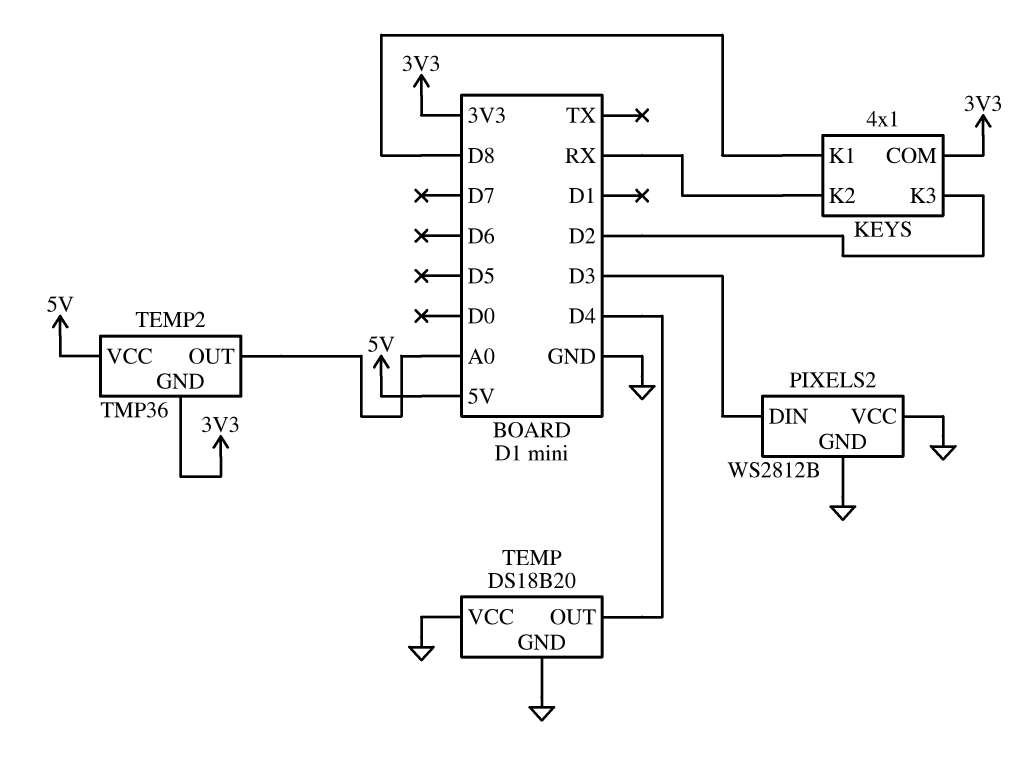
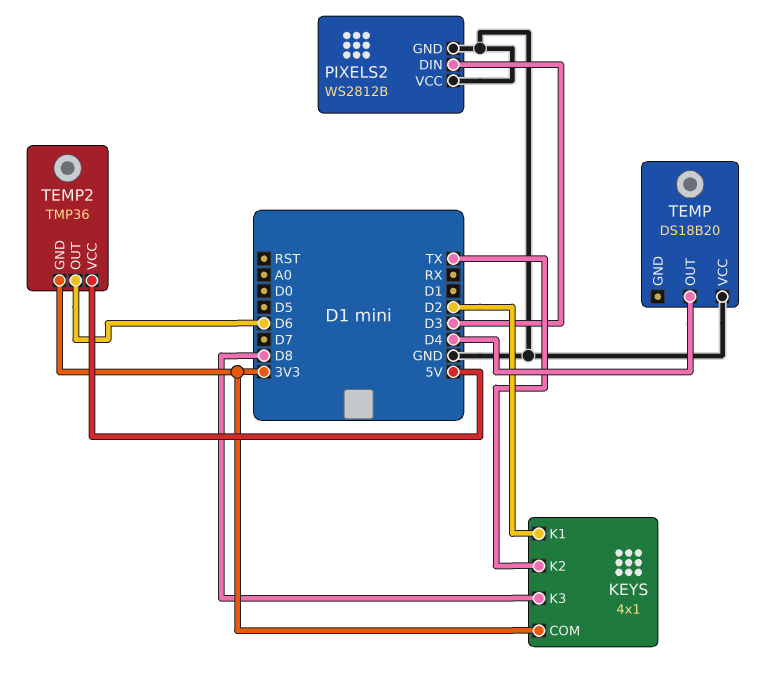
KEYS pin K1: D8 -> D2
KEYS pin K2: RX -> TX
KEYS pin K3: D2 -> D8
TEMP pin GND: GND -> none
TEMP2 pin OUT: A0 -> D6

